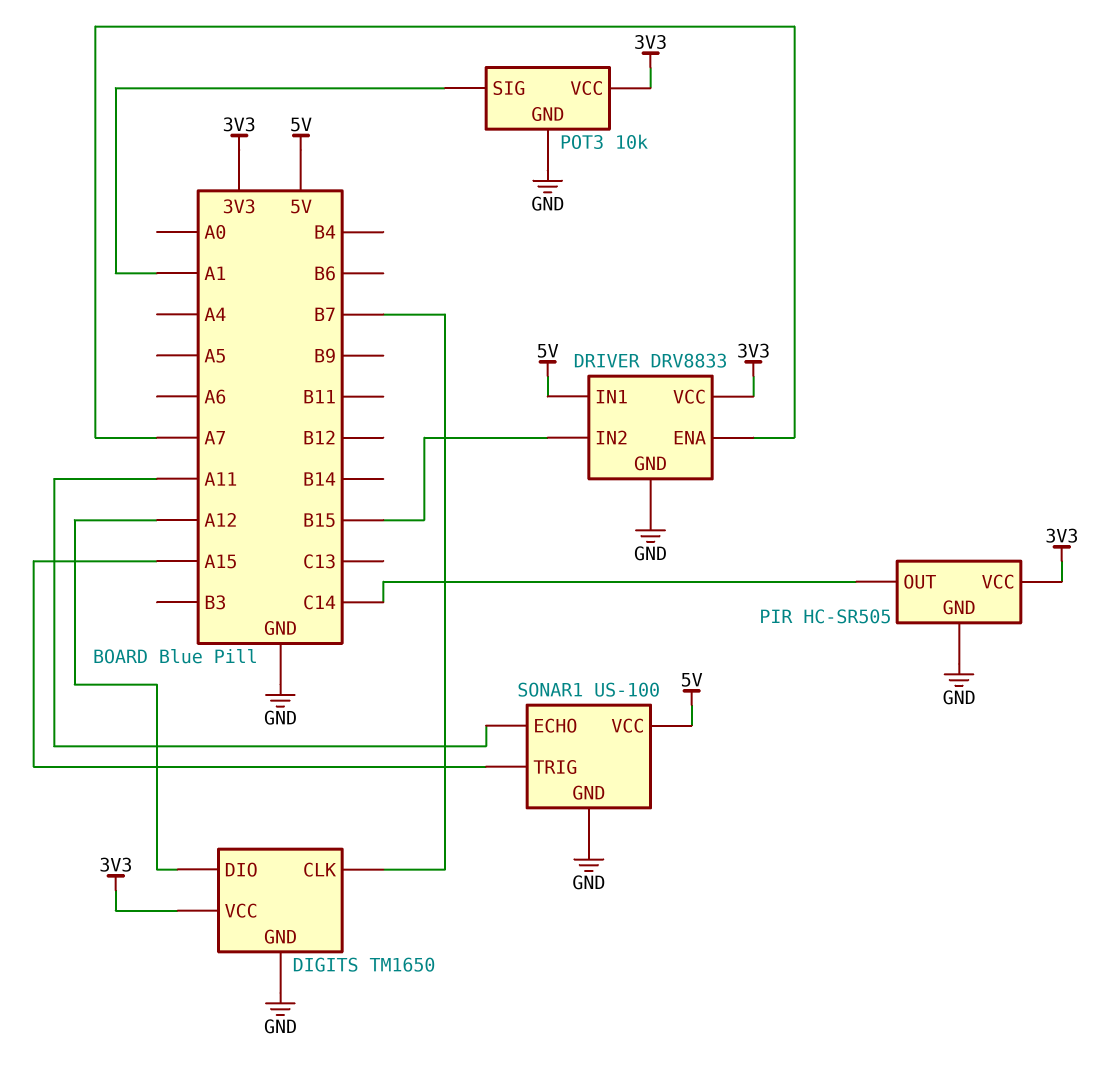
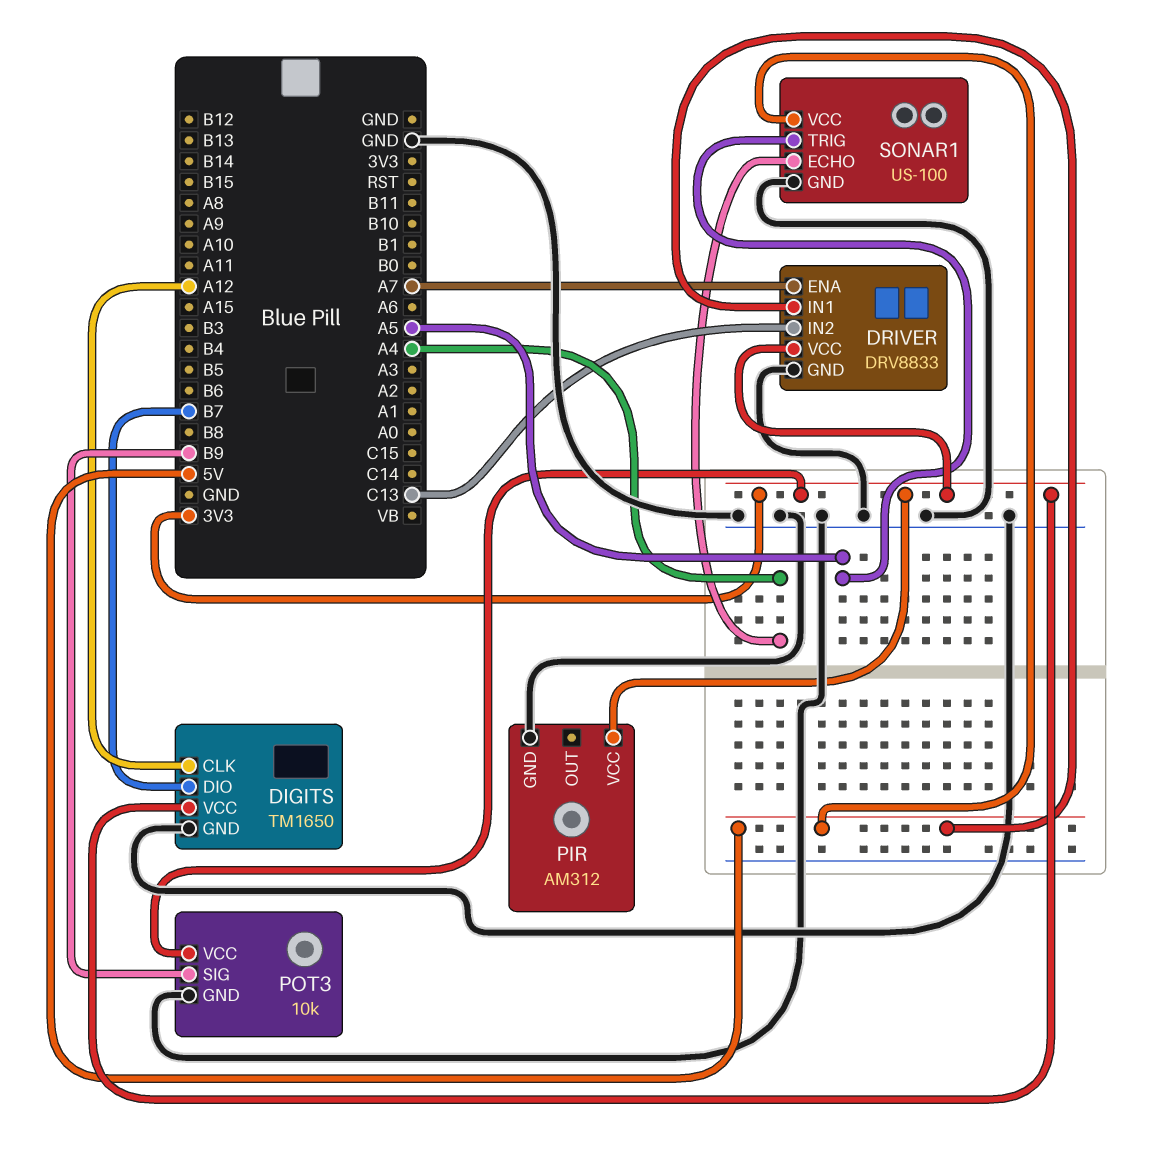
DIGITS pin CLK: B7 -> A12
DIGITS pin DIO: A12 -> B7
DRIVER pin IN2: B15 -> C13
PIR: HC-SR505 -> AM312
PIR pin OUT: C14 -> none
POT3 pin SIG: A1 -> B9
SONAR1 pin ECHO: A11 -> A4
SONAR1 pin TRIG: A15 -> A5

